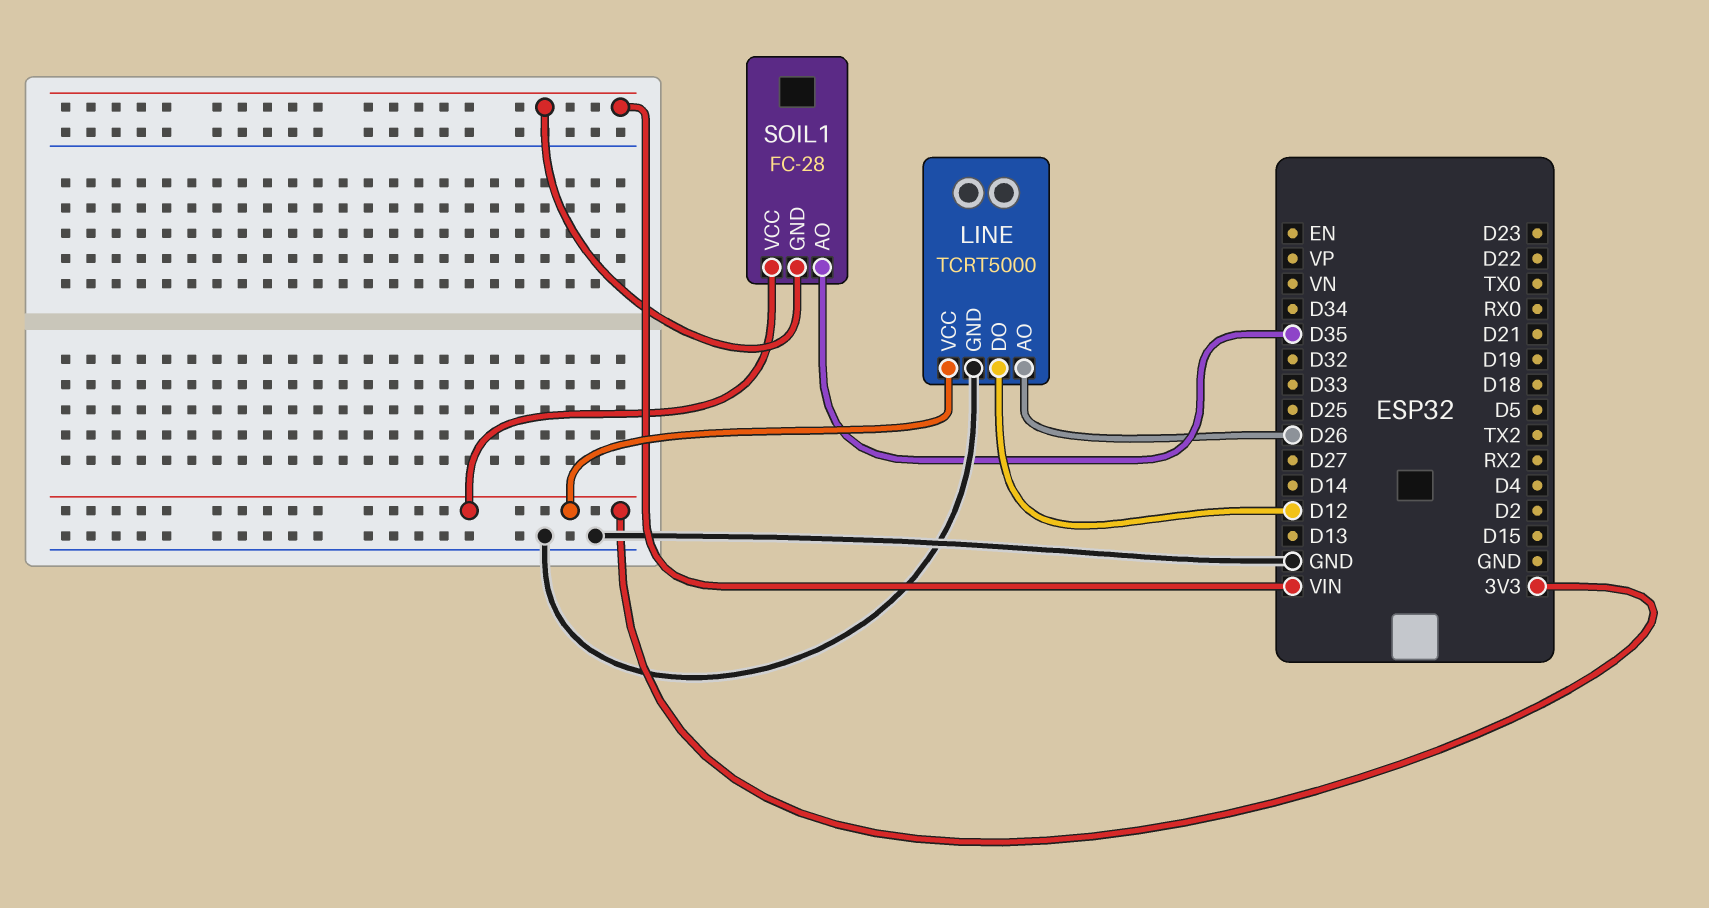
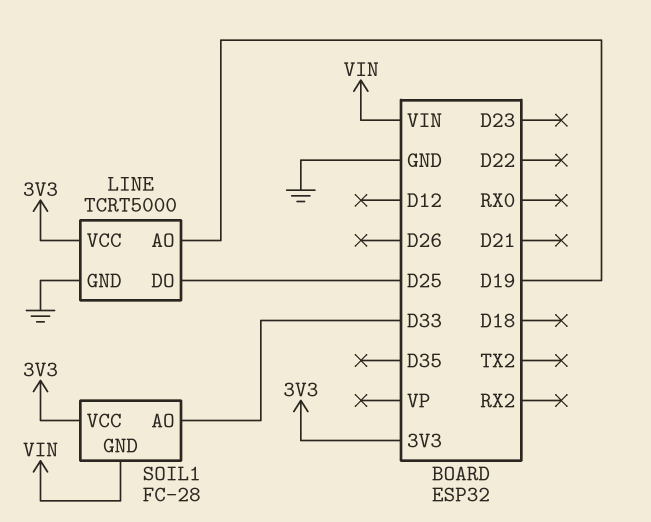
LINE pin AO: D26 -> D19
LINE pin DO: D12 -> D25
SOIL1 pin AO: D35 -> D33

